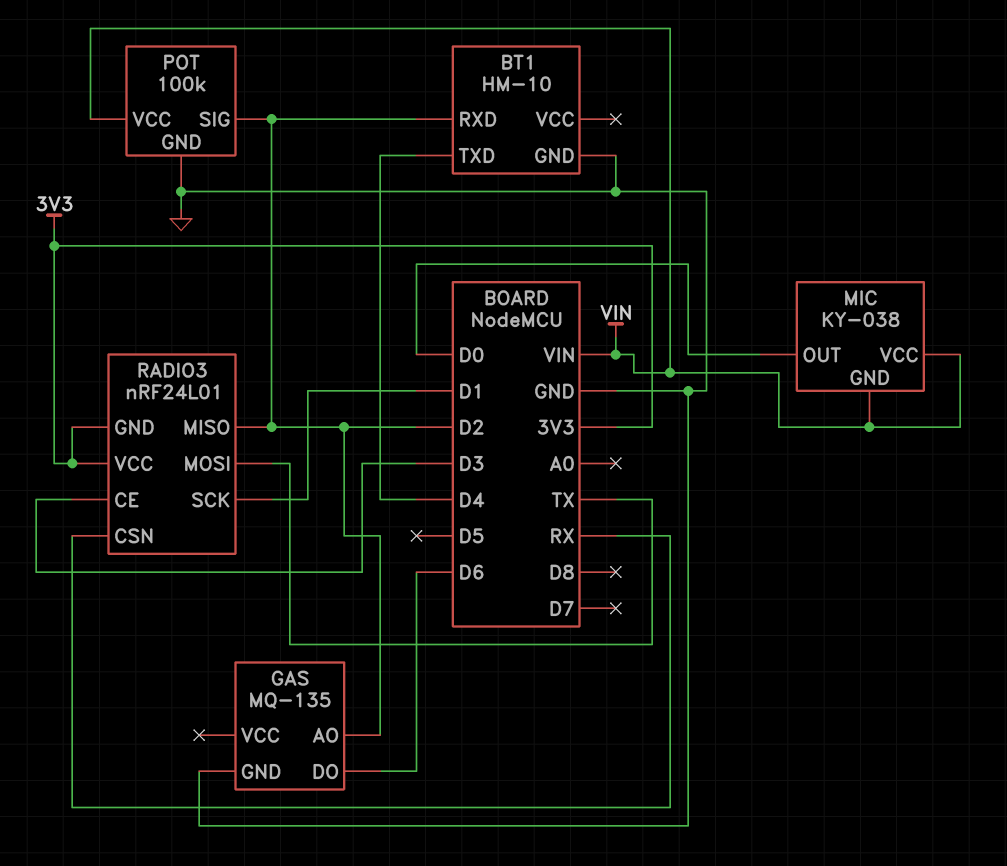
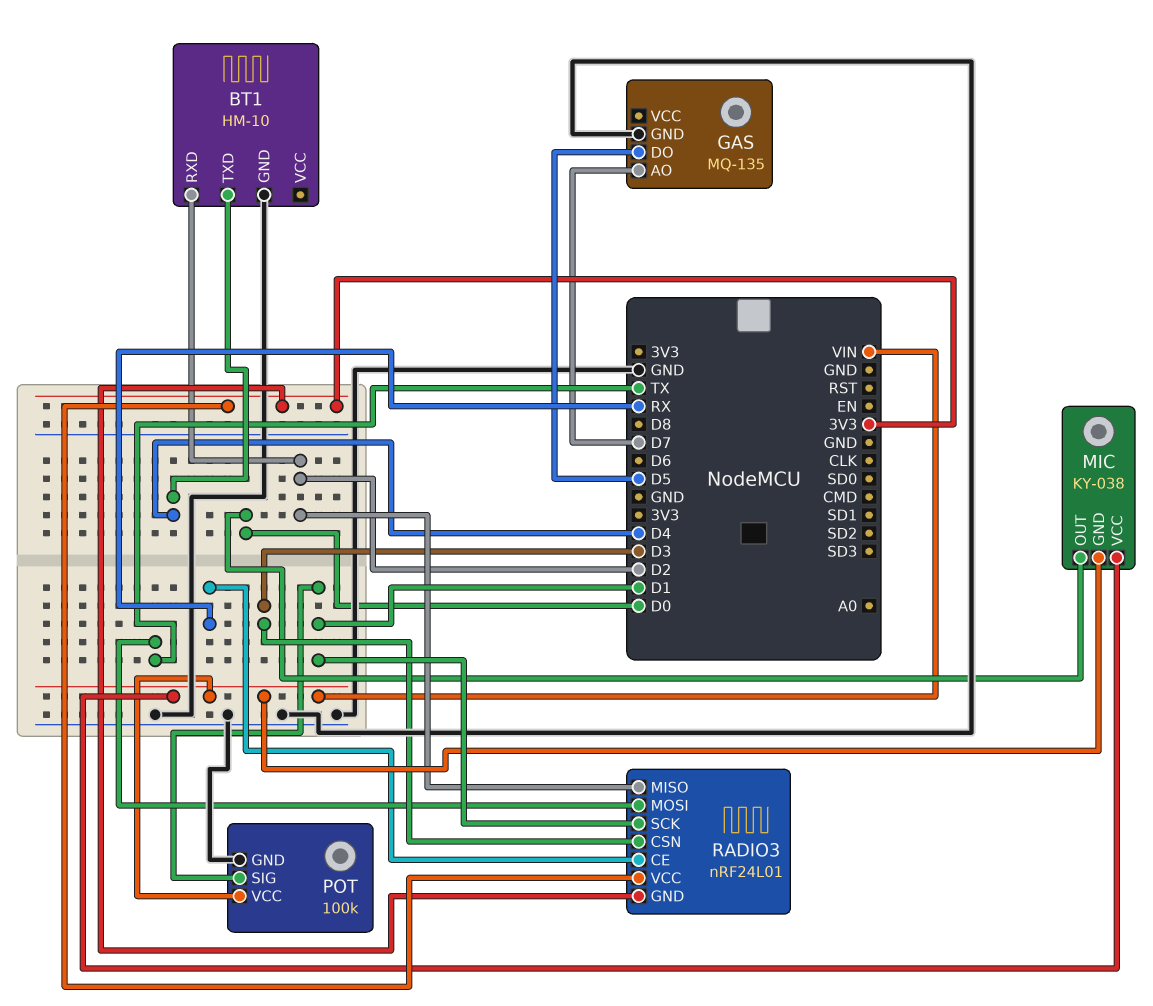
GAS pin AO: D2 -> D7
GAS pin DO: D6 -> D5
POT pin SIG: D2 -> D1
RADIO3 pin CE: D3 -> RX
RADIO3 pin CSN: RX -> D3

